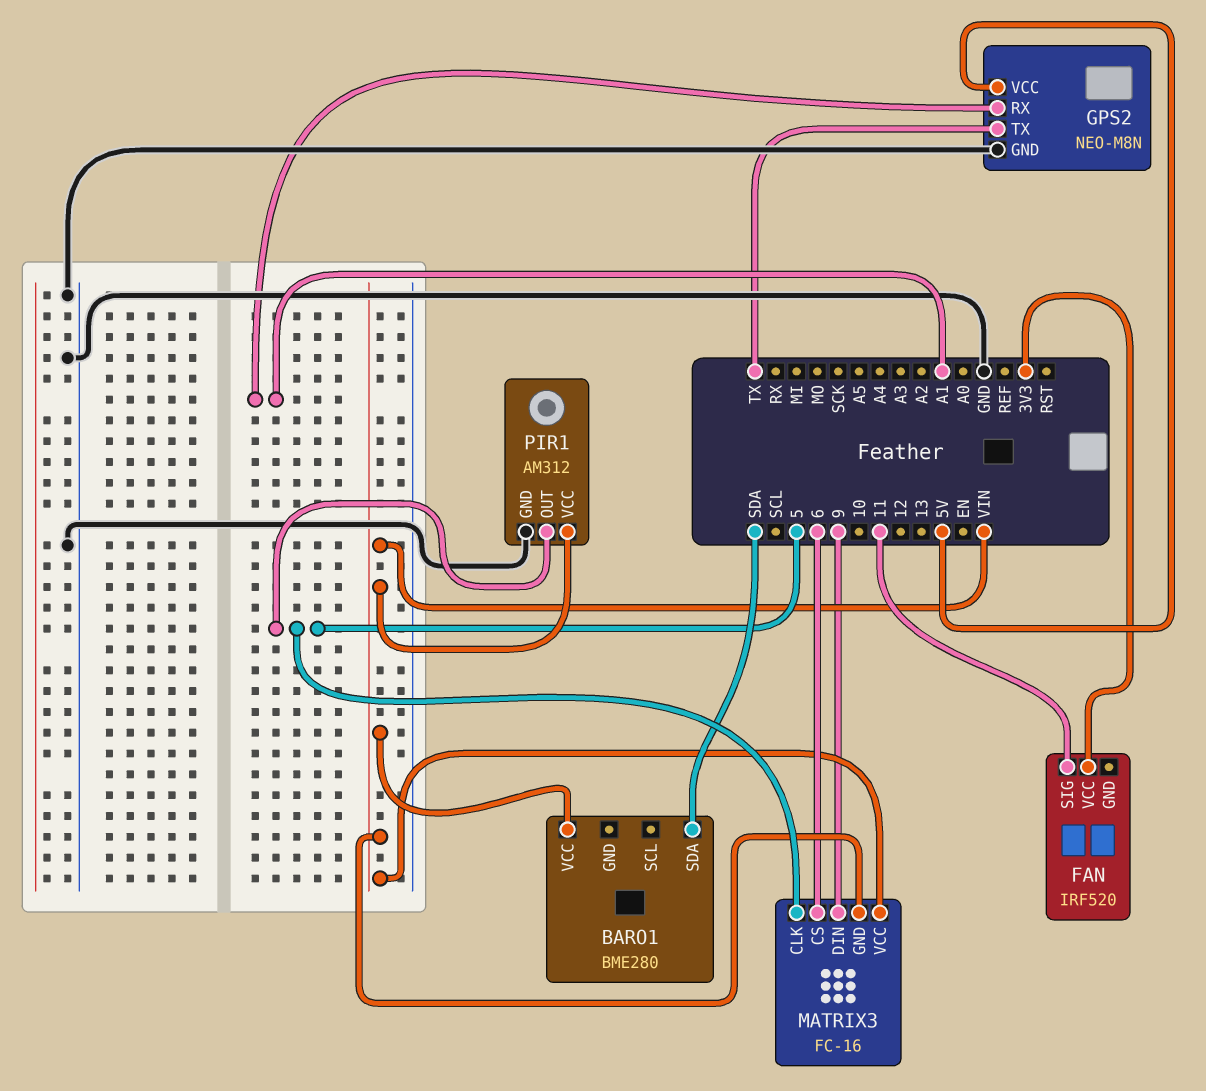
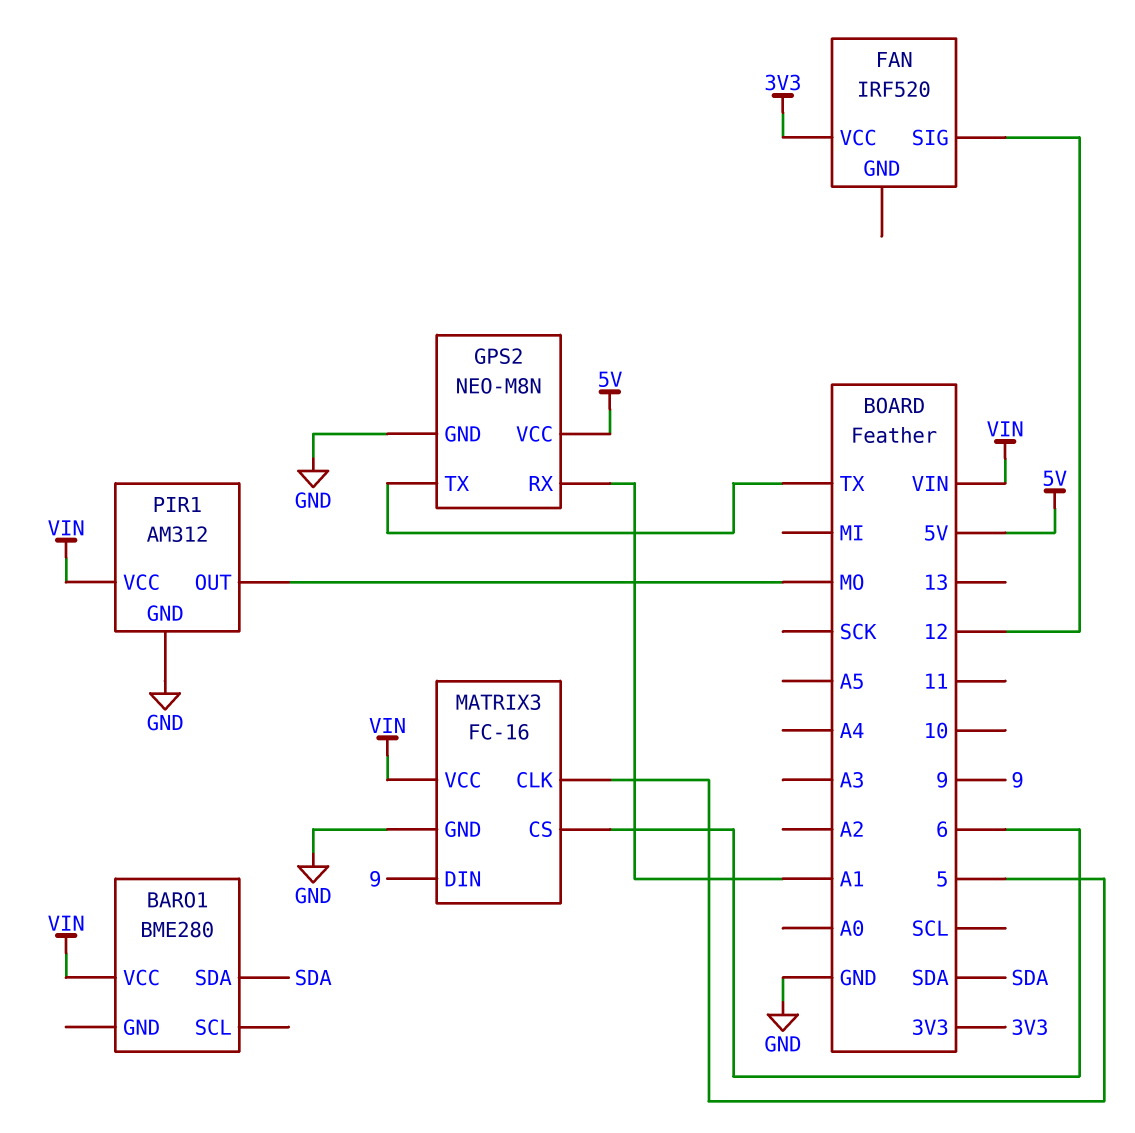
FAN pin SIG: 11 -> 12
MATRIX3 pin GND: VIN -> GND
PIR1 pin OUT: 5 -> MO

